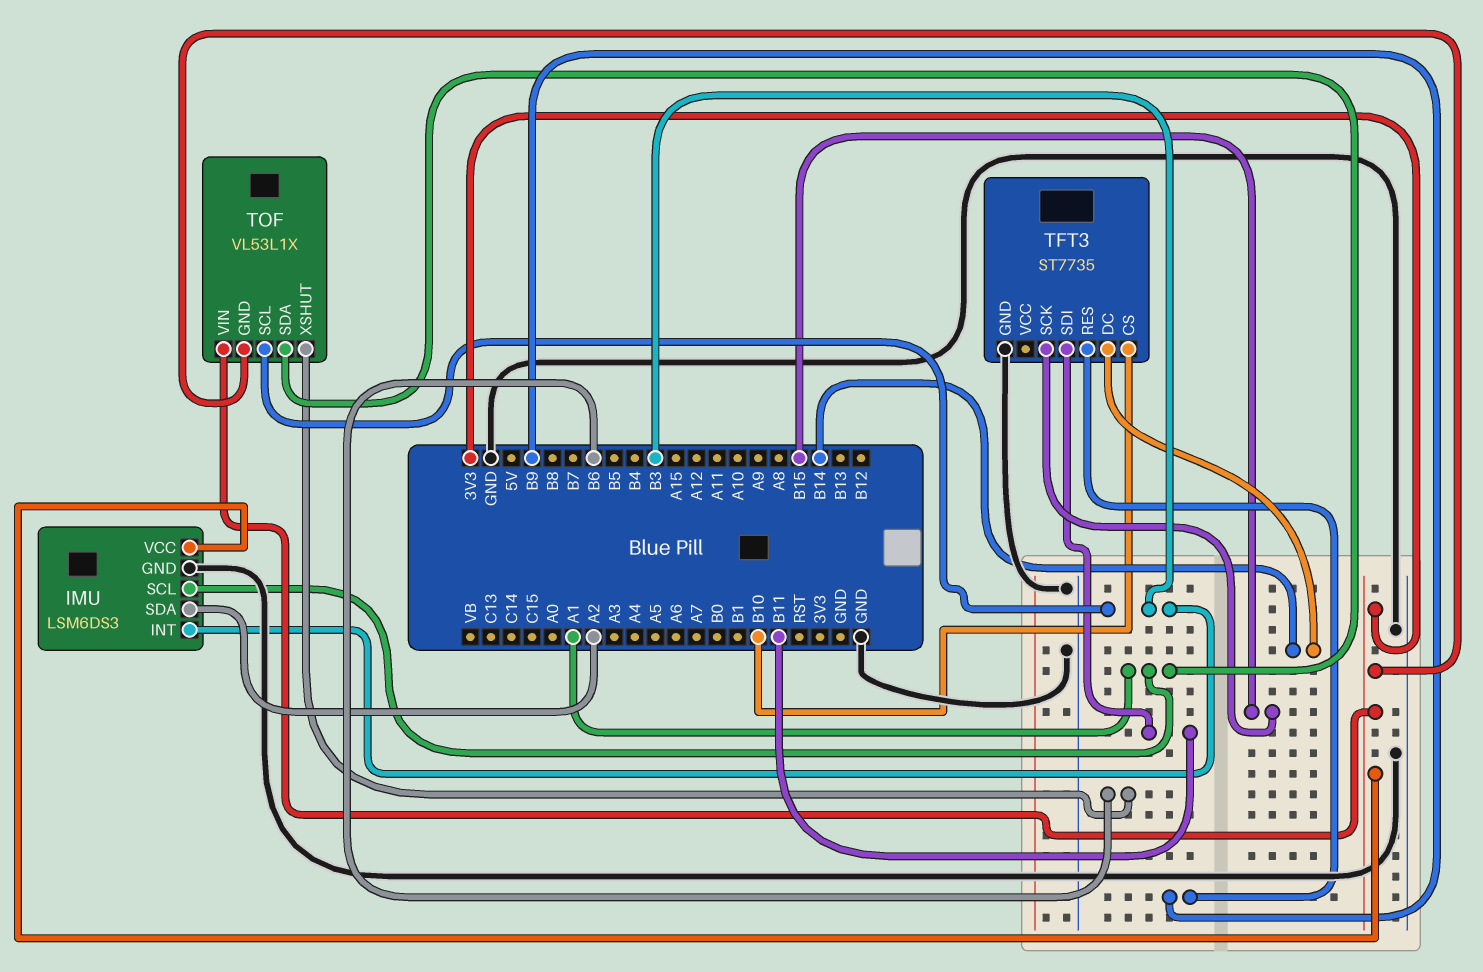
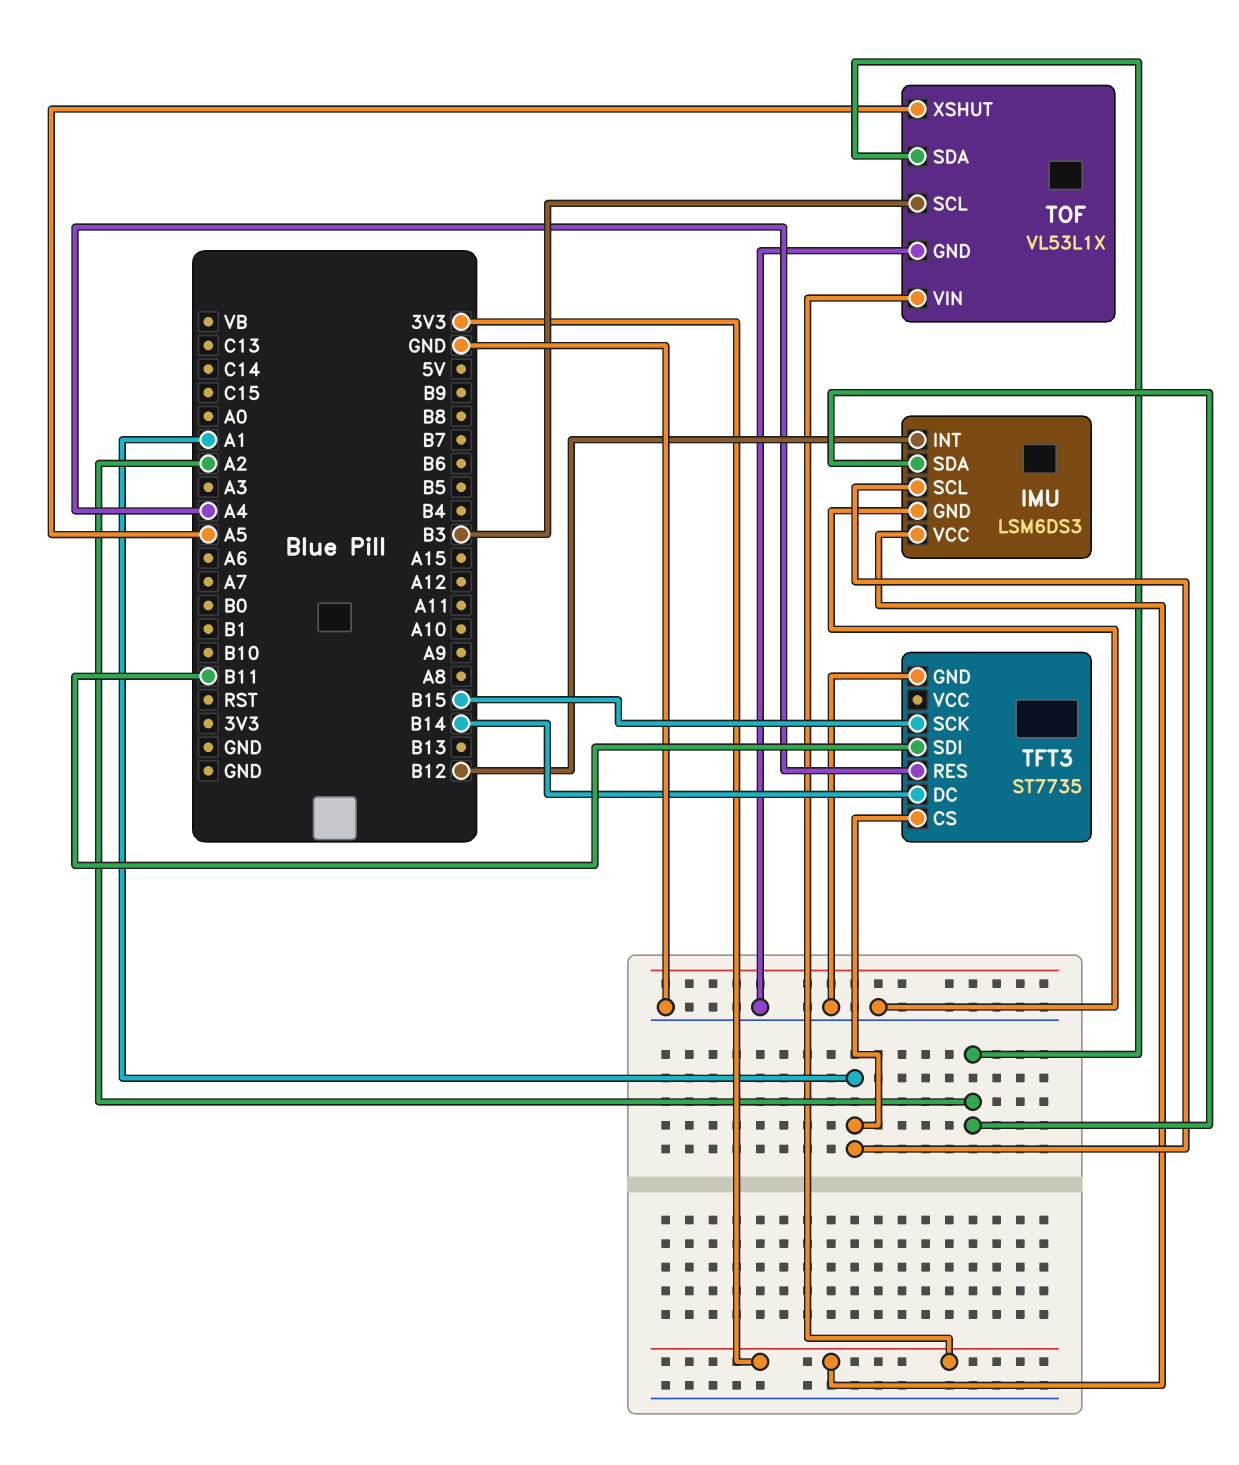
IMU pin INT: B3 -> B12
TFT3 pin CS: B10 -> A1
TFT3 pin RES: B9 -> A4
TOF pin GND: 3V3 -> GND
TOF pin SDA: A1 -> A2
TOF pin XSHUT: B6 -> A5

